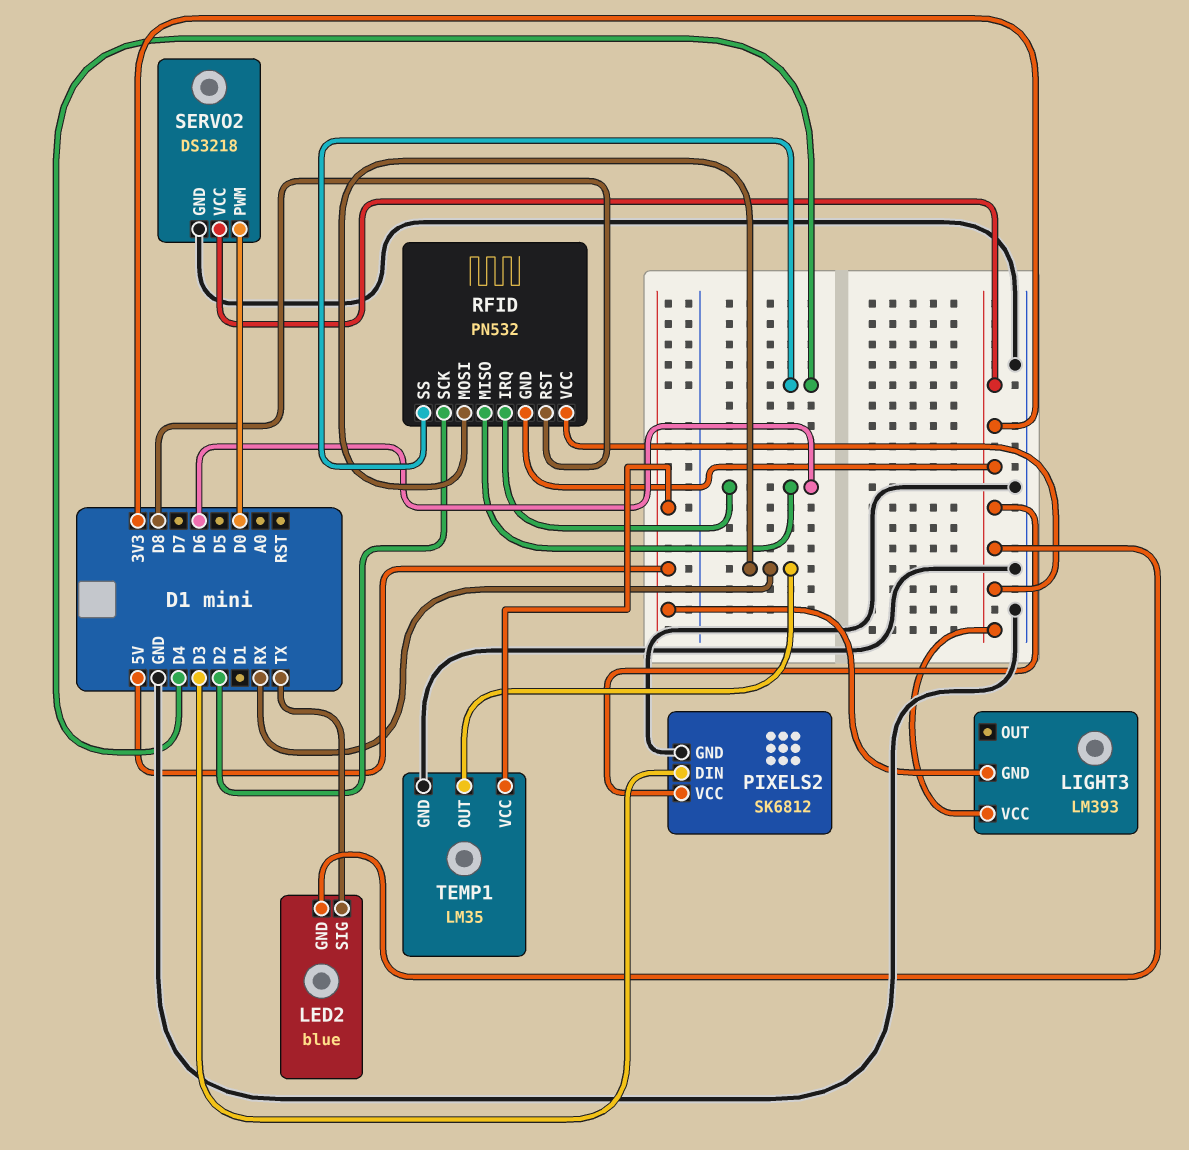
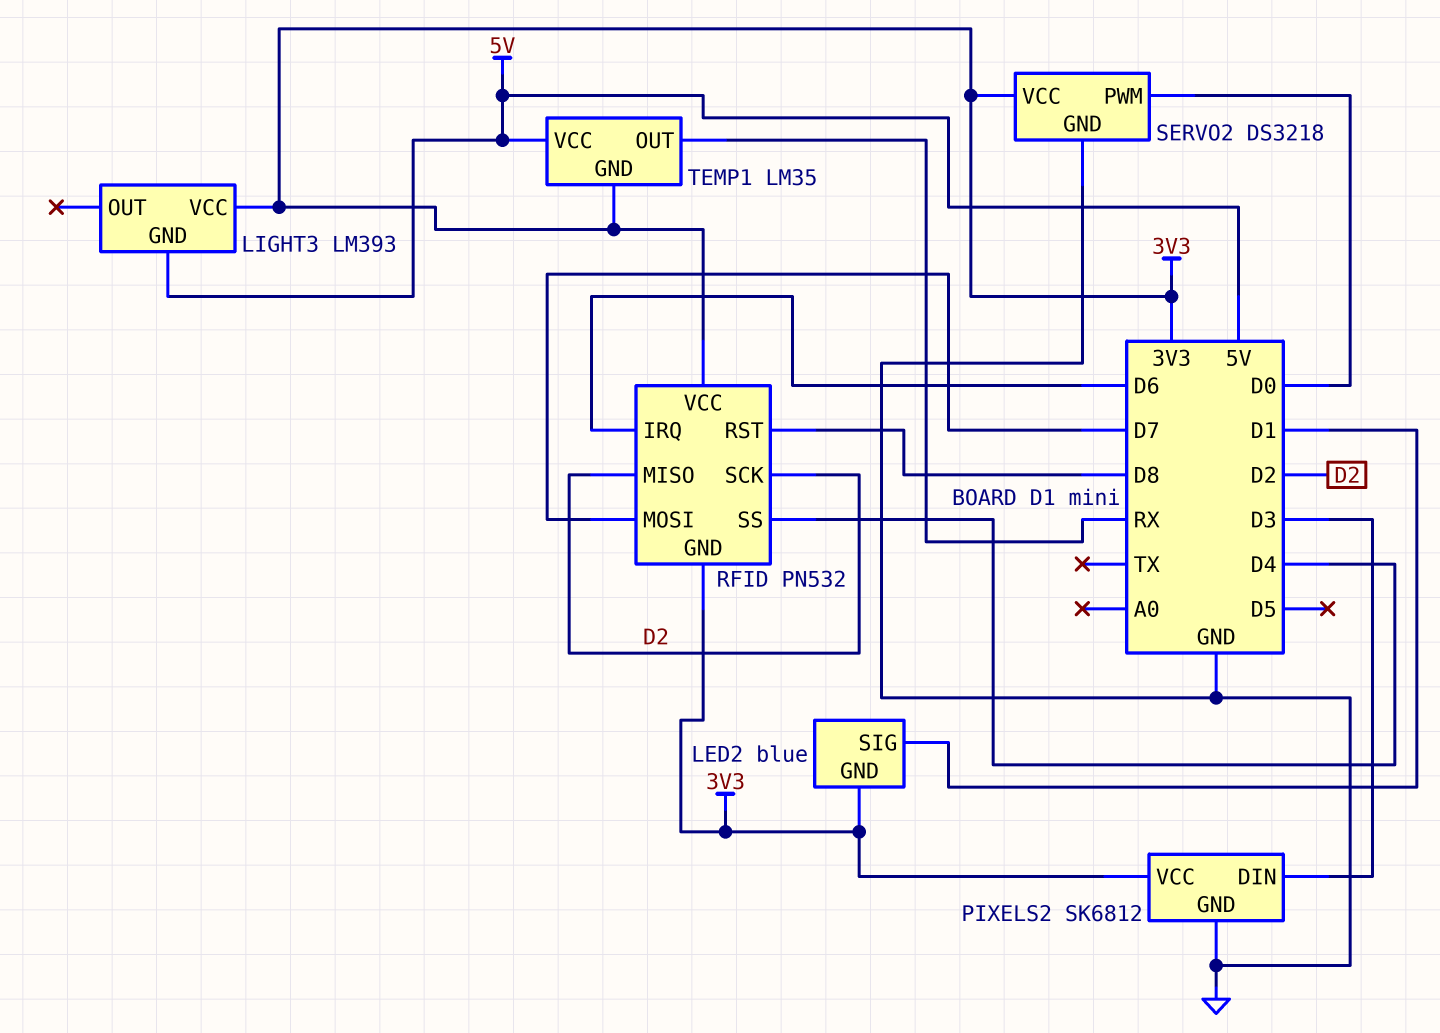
LED2 pin SIG: TX -> D1
RFID pin MISO: D6 -> D2
RFID pin MOSI: RX -> D7
TEMP1 pin GND: GND -> 3V3

